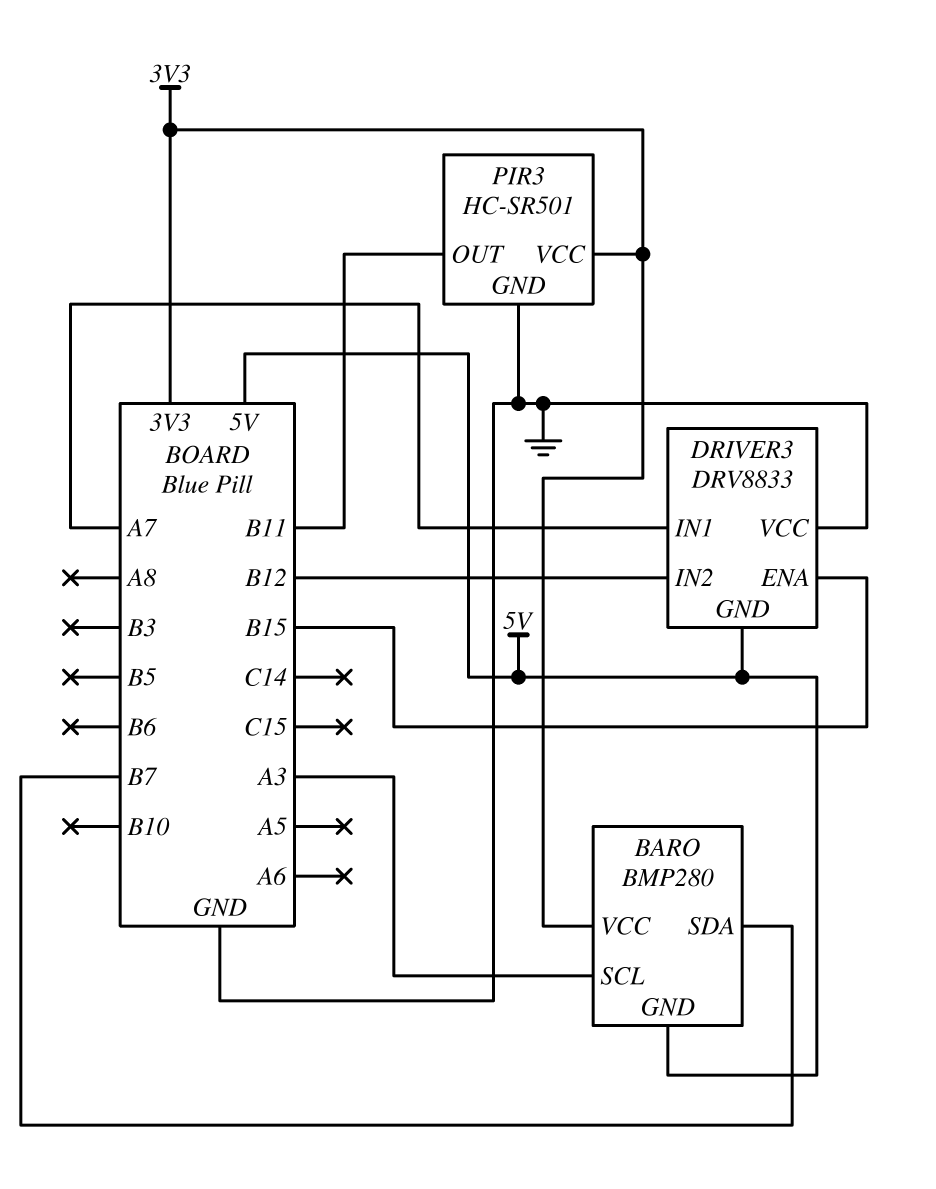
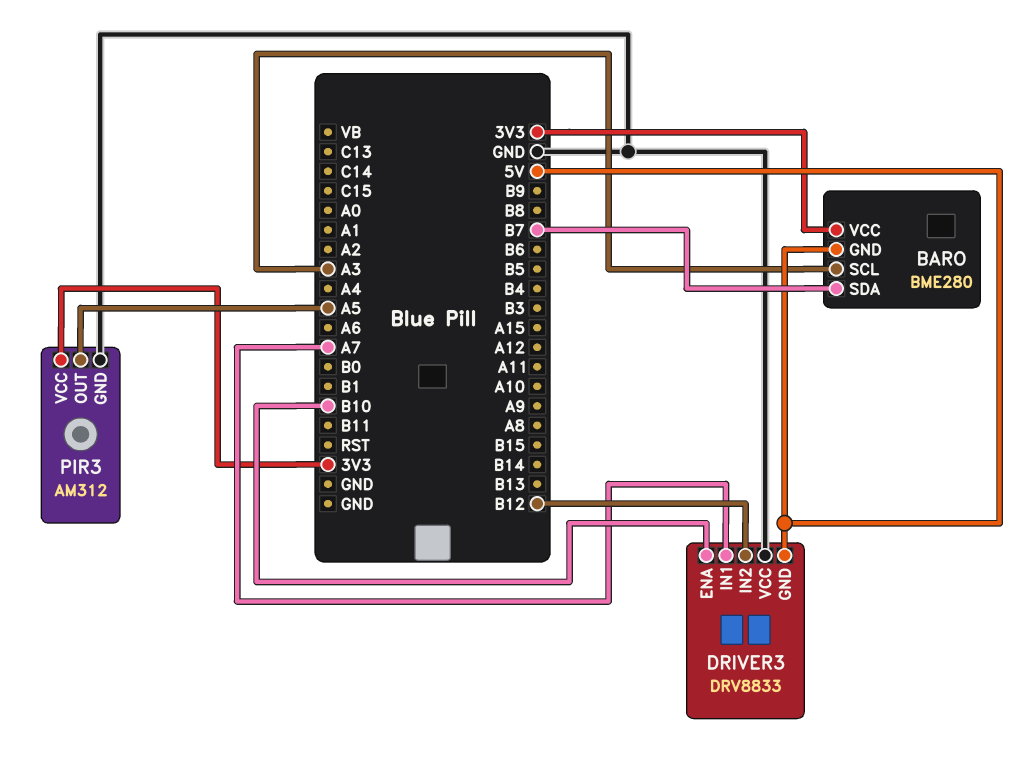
BARO: BMP280 -> BME280
DRIVER3 pin ENA: B15 -> B10
PIR3: HC-SR501 -> AM312
PIR3 pin OUT: B11 -> A5

